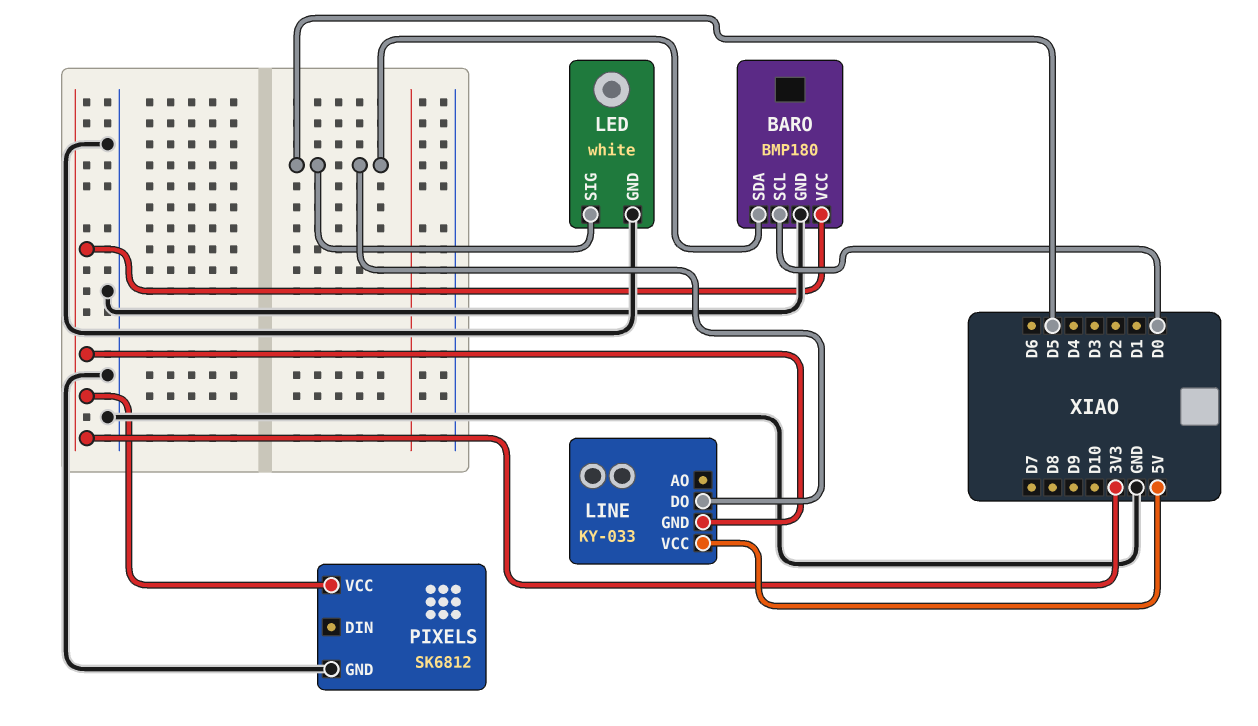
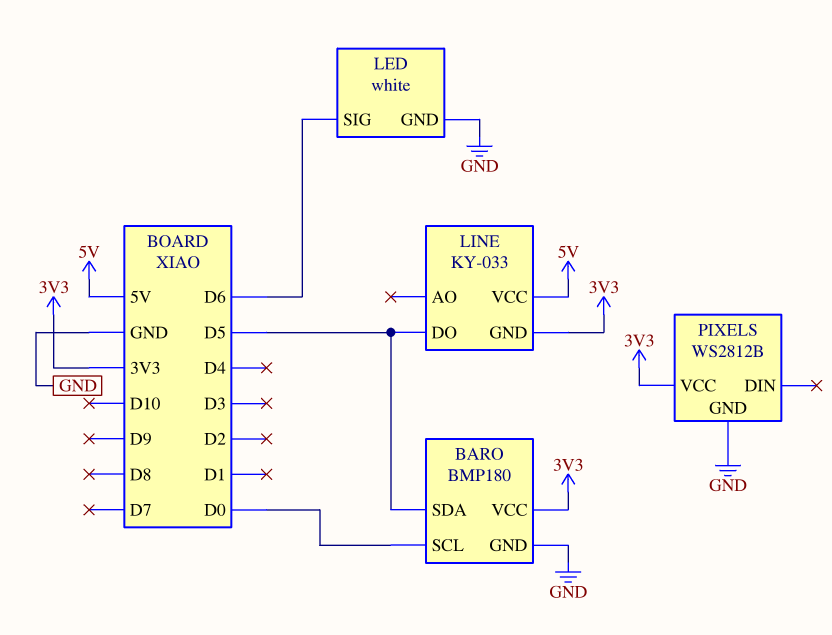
LED pin SIG: D5 -> D6
PIXELS: SK6812 -> WS2812B

